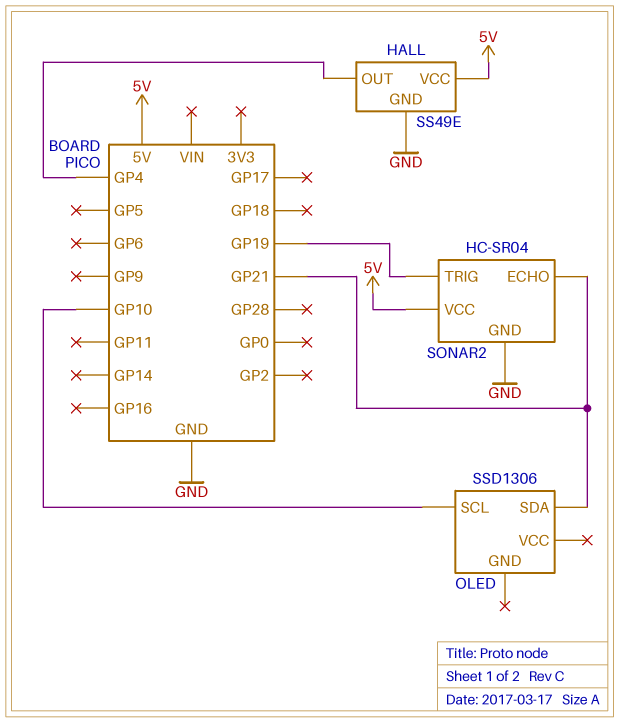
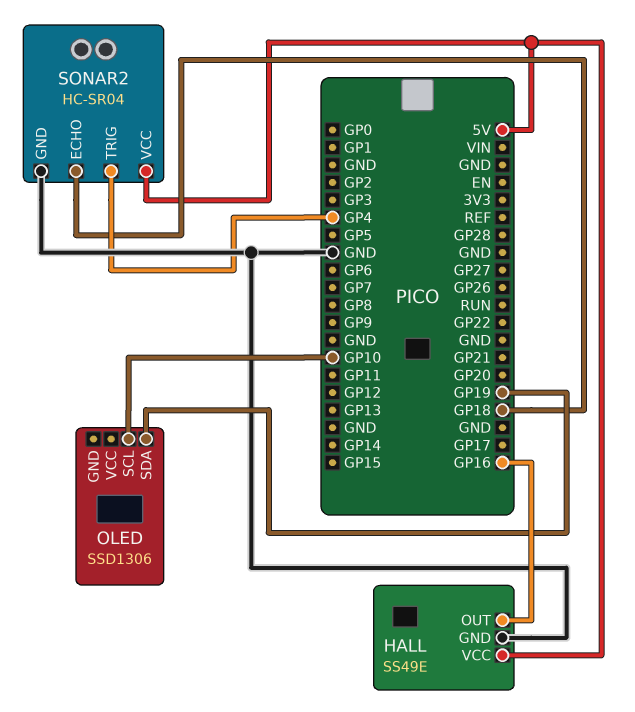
HALL pin OUT: GP4 -> GP16
OLED pin SDA: GP21 -> GP19
SONAR2 pin ECHO: GP21 -> GP18
SONAR2 pin TRIG: GP19 -> GP4

